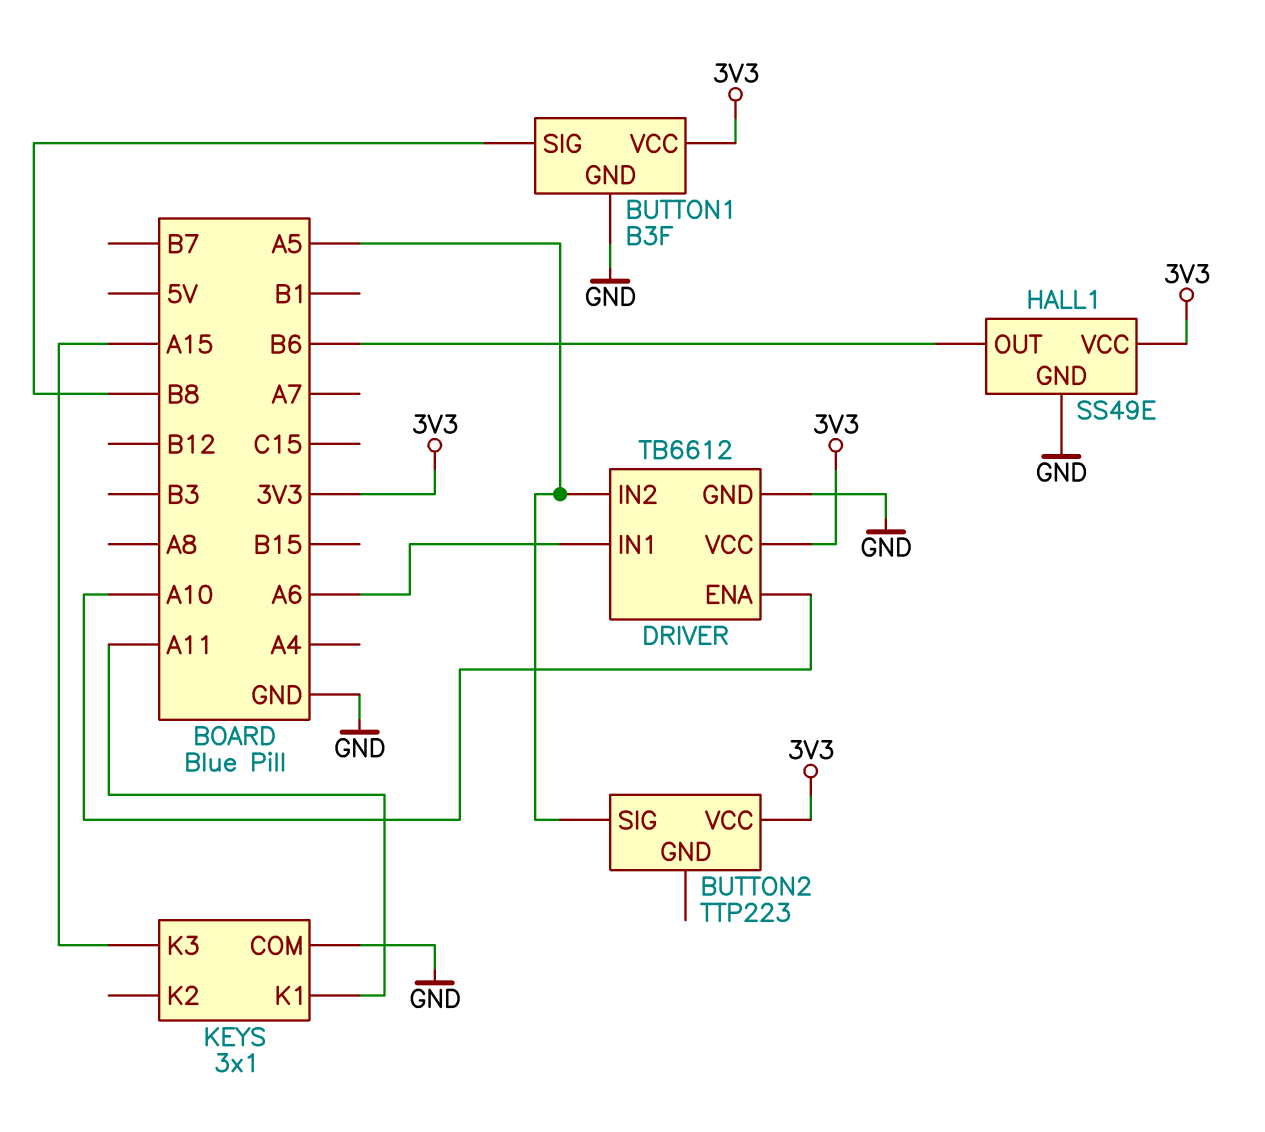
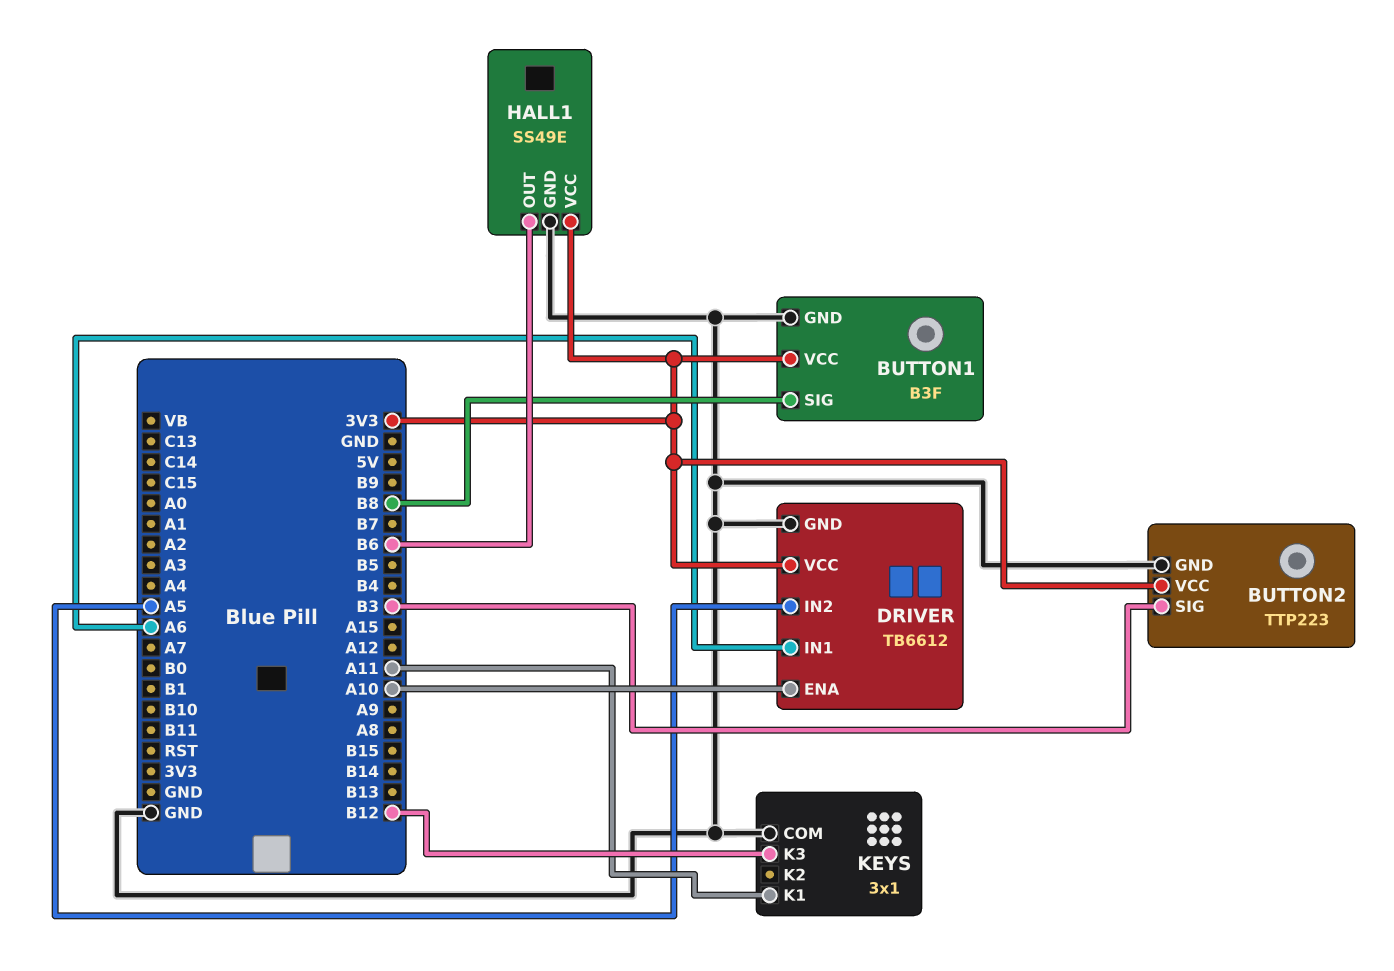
BUTTON2 pin GND: none -> GND
BUTTON2 pin SIG: A5 -> B3
KEYS pin K3: A15 -> B12

